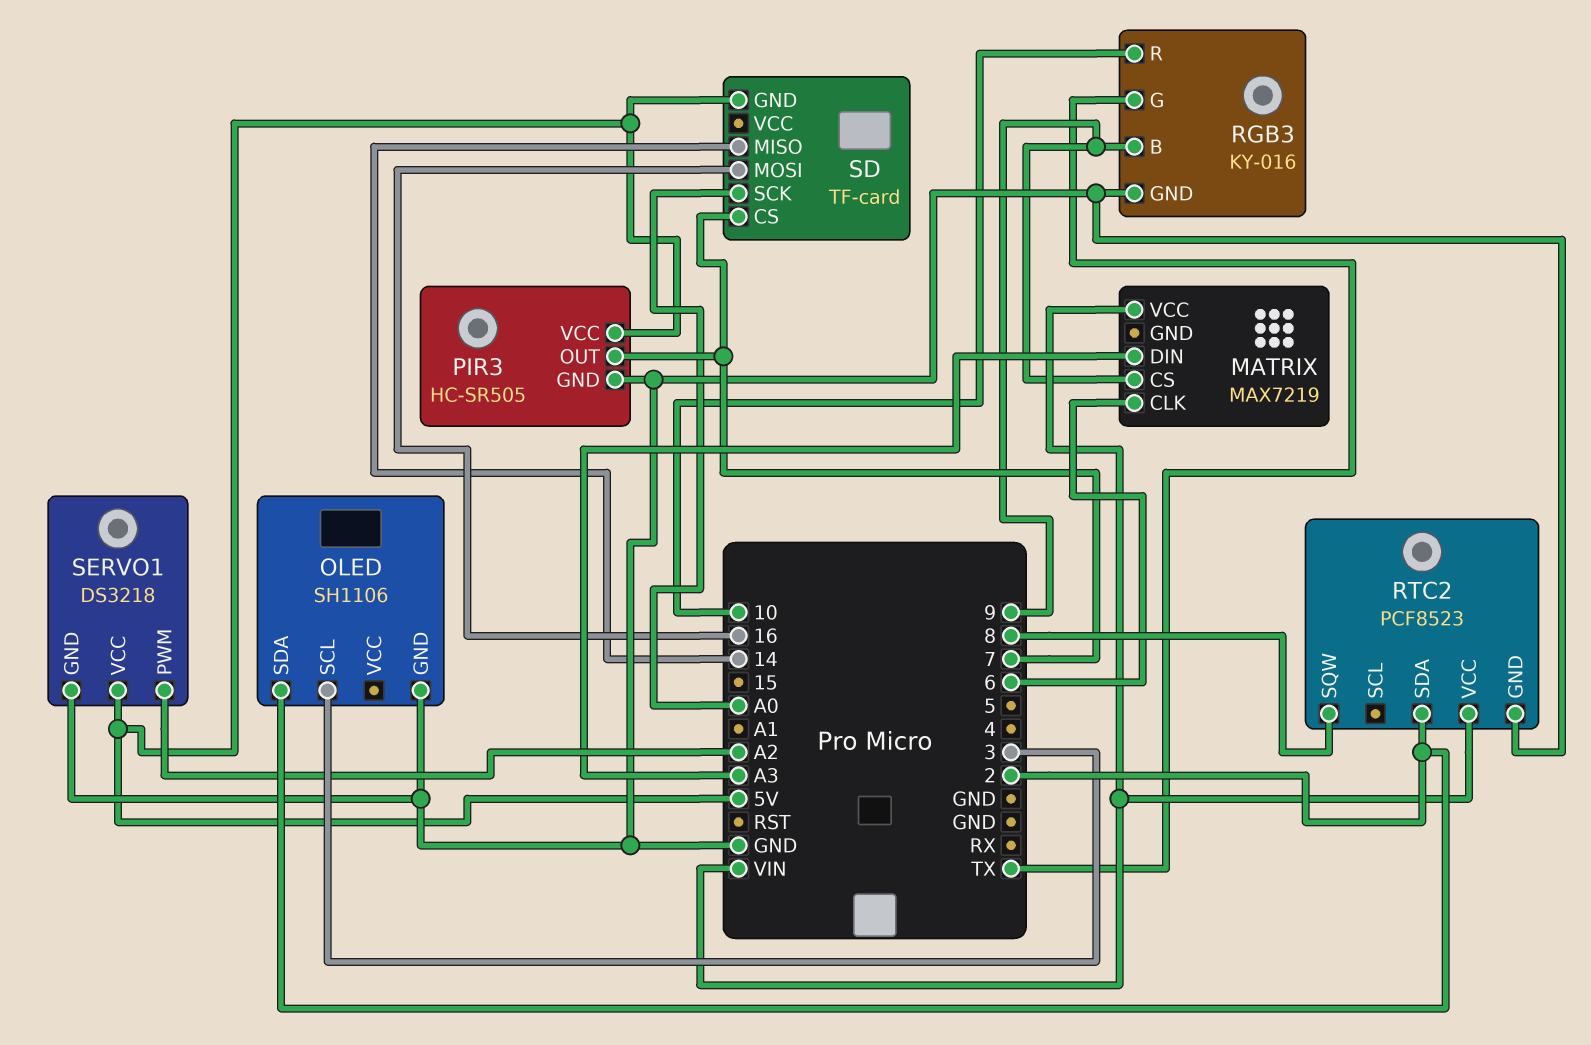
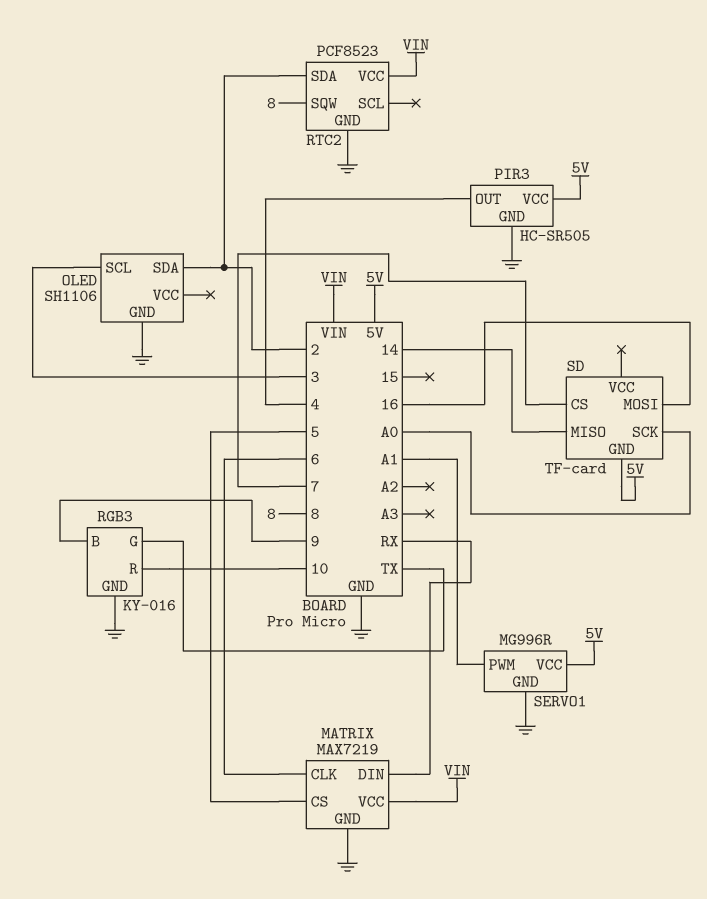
MATRIX pin CS: 9 -> 5
MATRIX pin DIN: A3 -> RX
MATRIX pin GND: none -> GND
PIR3 pin OUT: 7 -> 4
SERVO1: DS3218 -> MG996R
SERVO1 pin PWM: A2 -> A1

